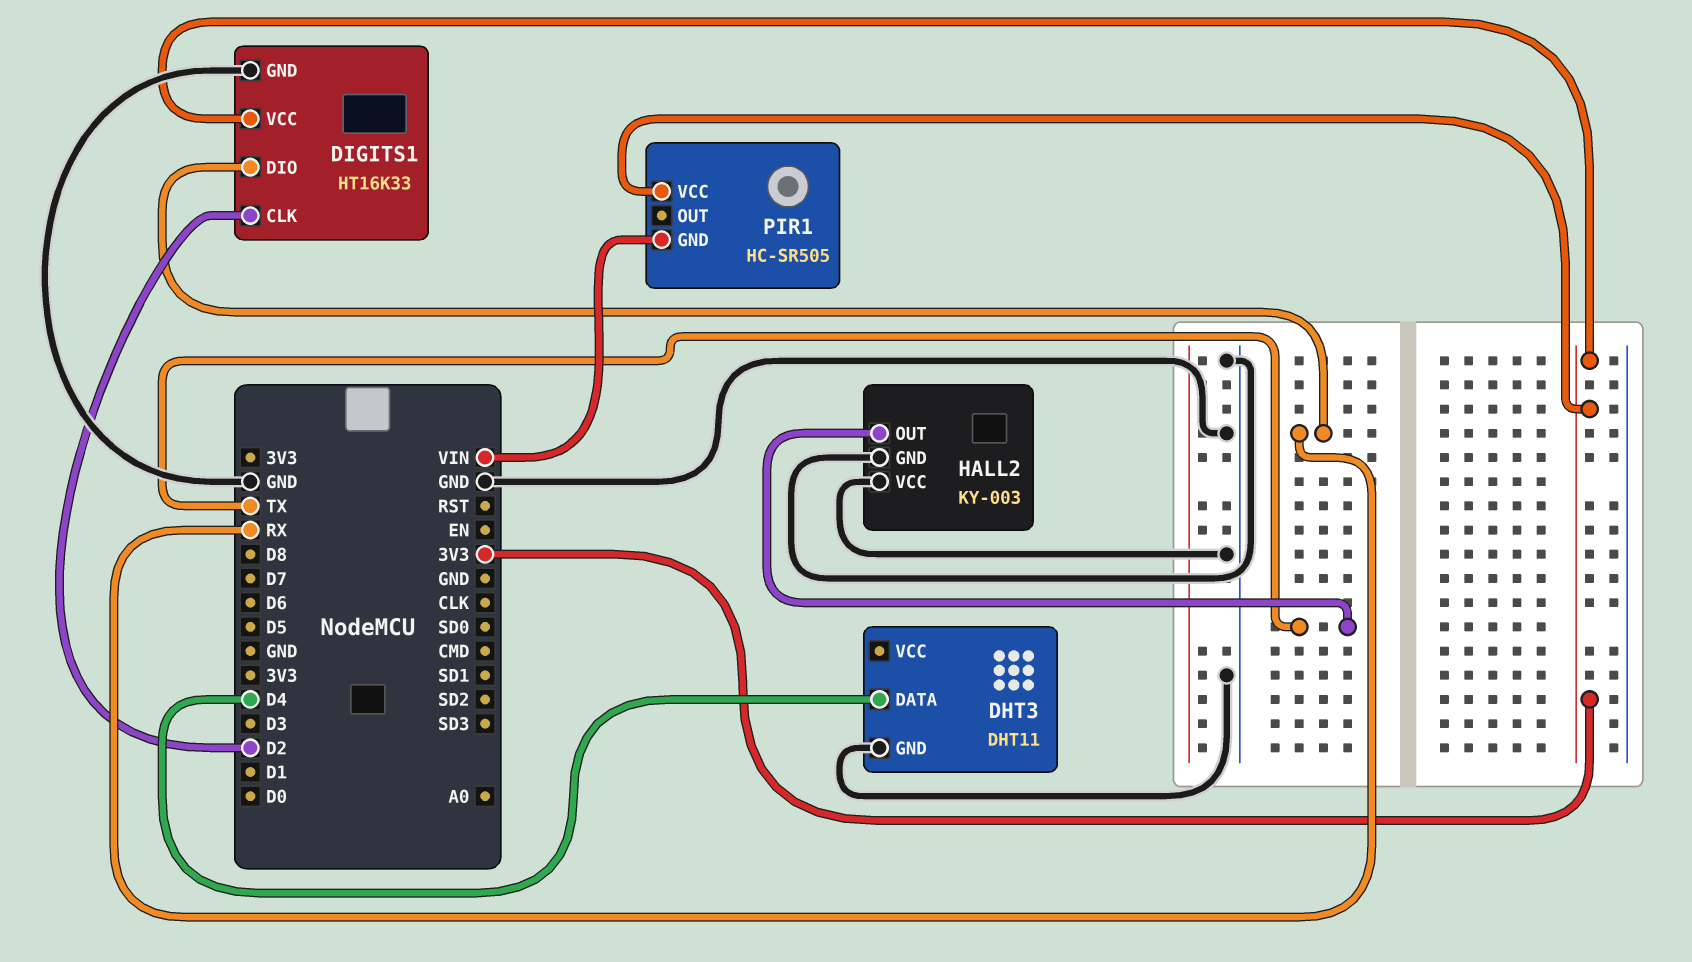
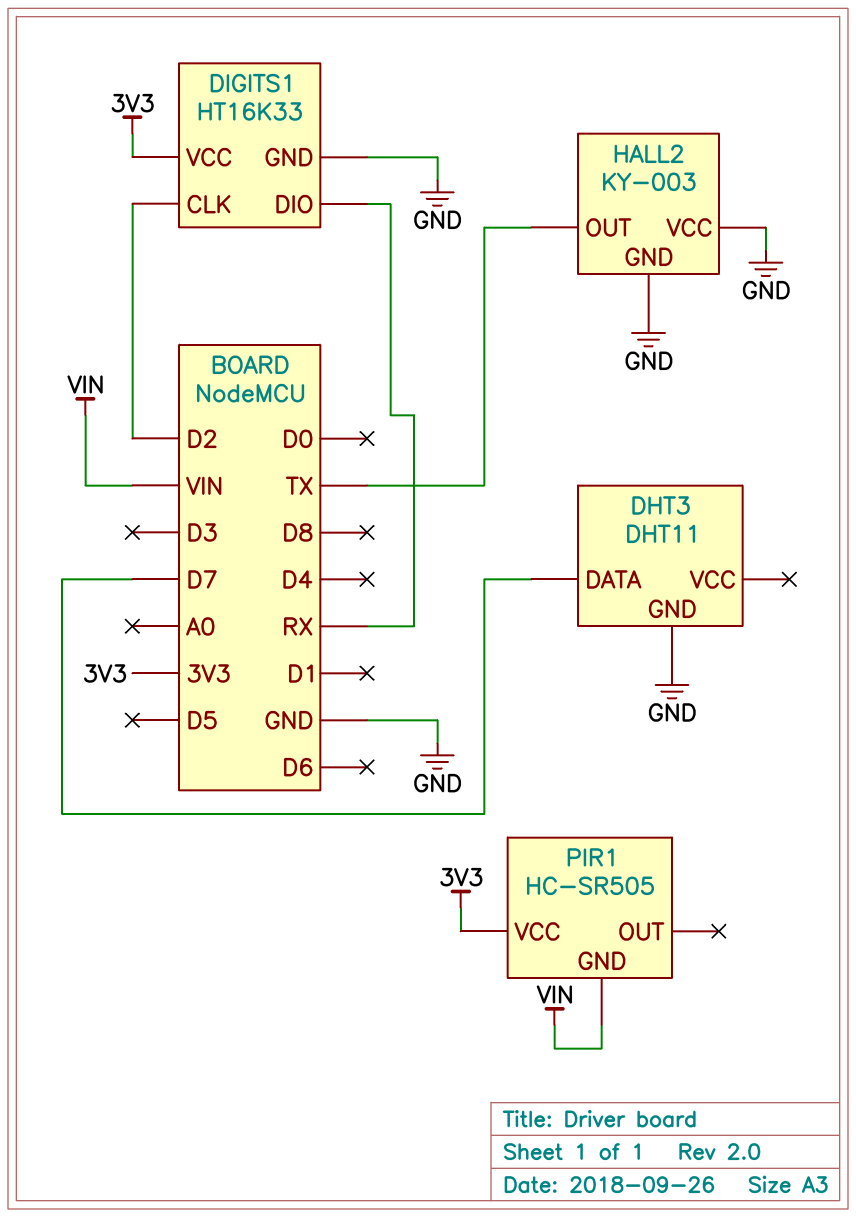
DHT3 pin DATA: D4 -> D7

